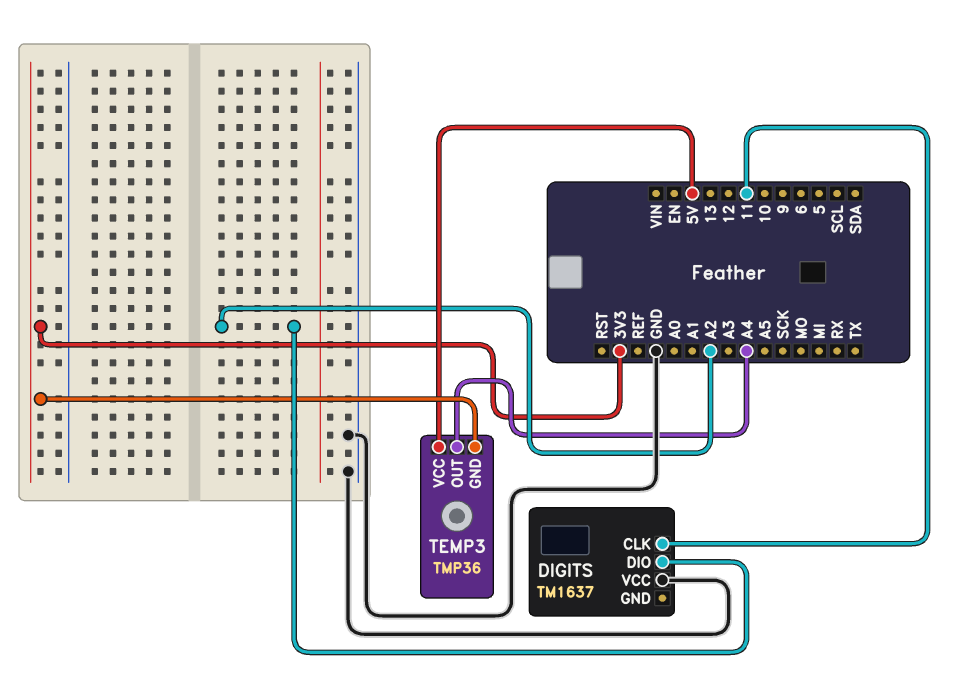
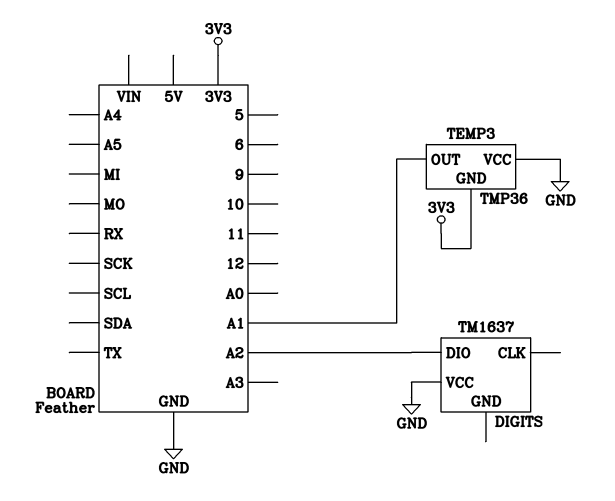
DIGITS pin CLK: 11 -> none
TEMP3 pin OUT: A4 -> A1
TEMP3 pin VCC: 5V -> GND

